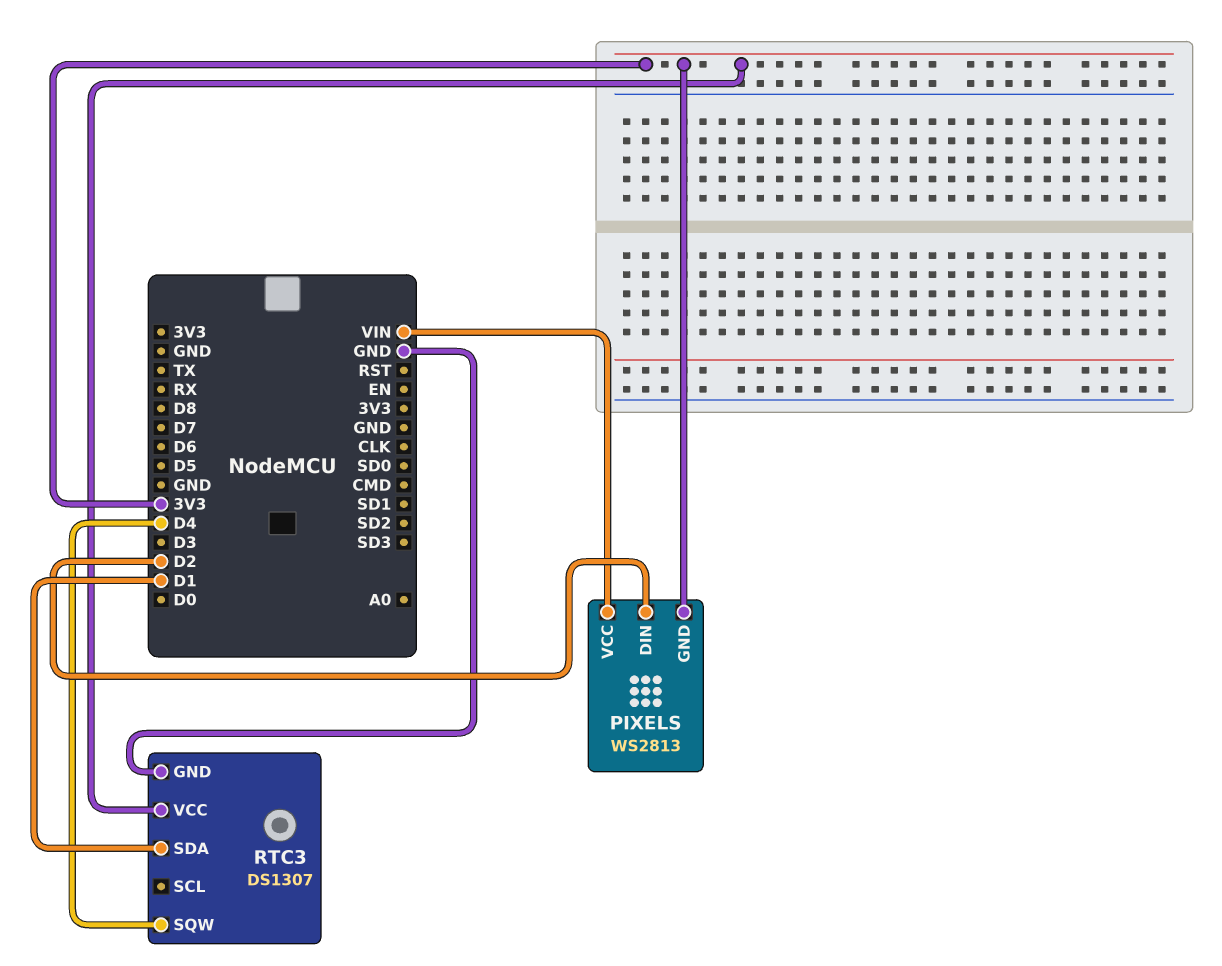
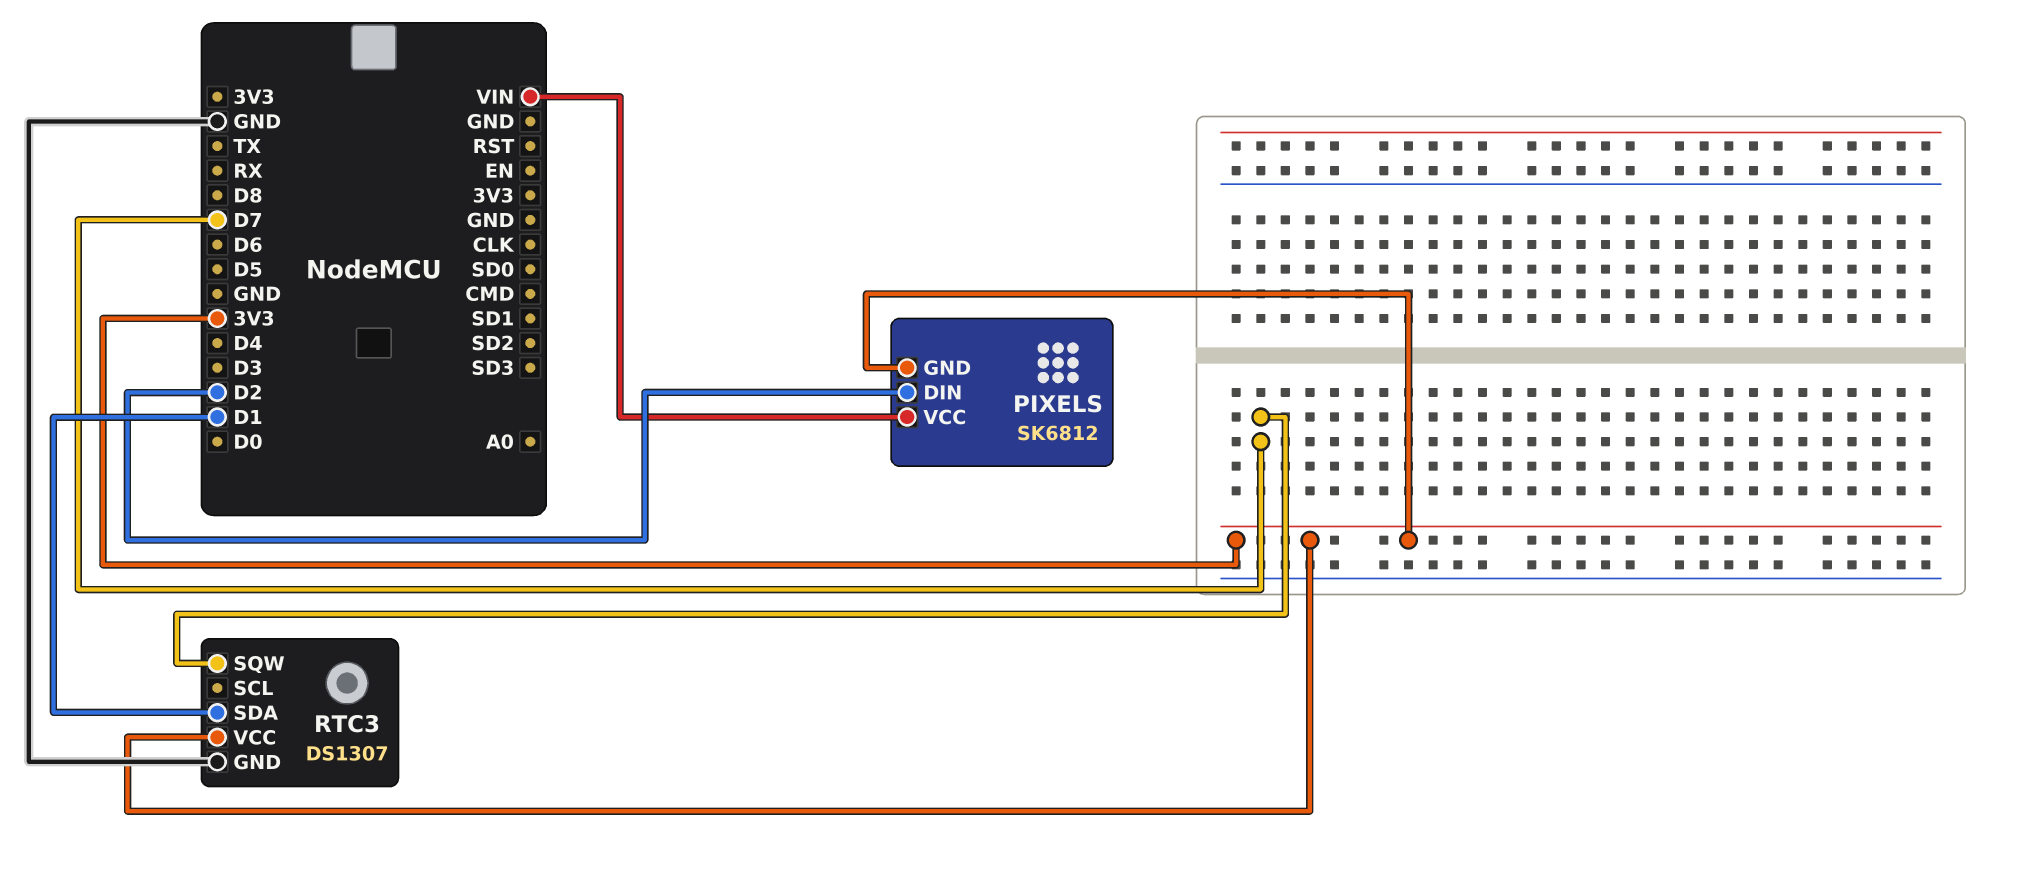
PIXELS: WS2813 -> SK6812
RTC3 pin SQW: D4 -> D7

